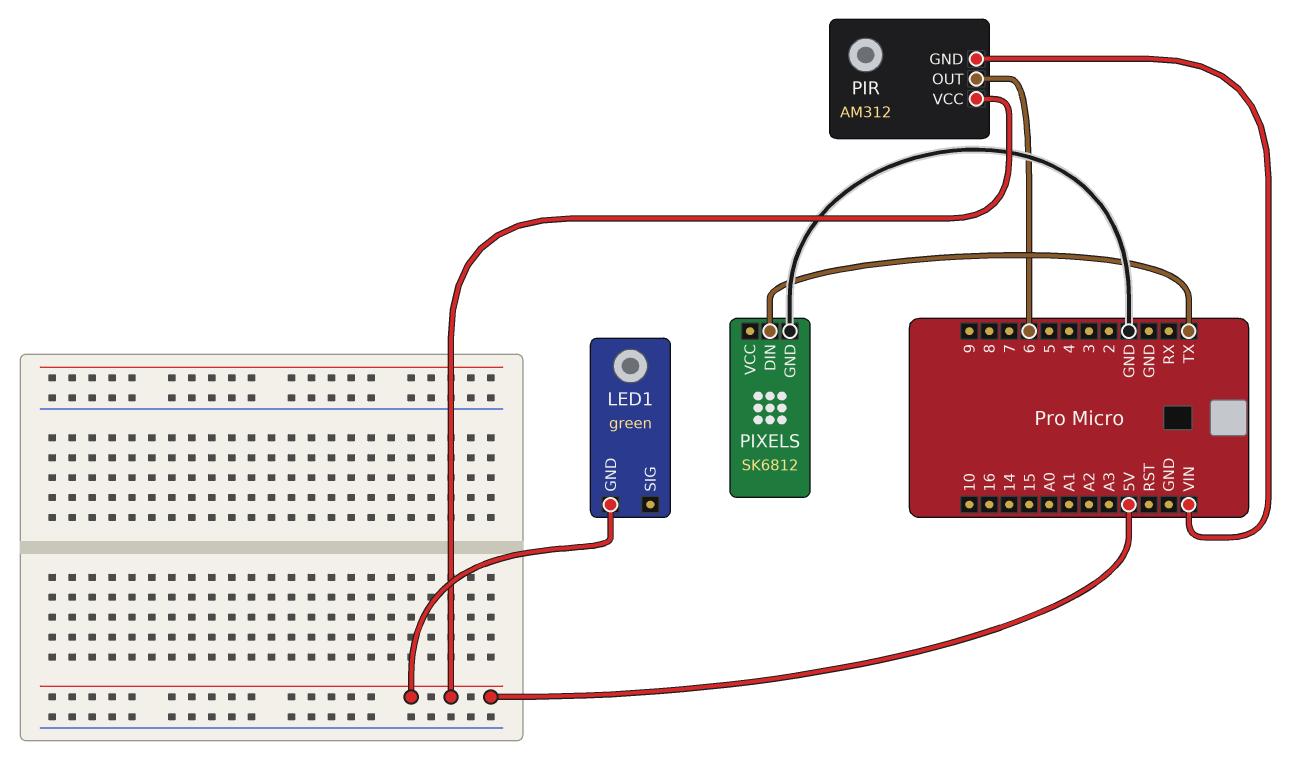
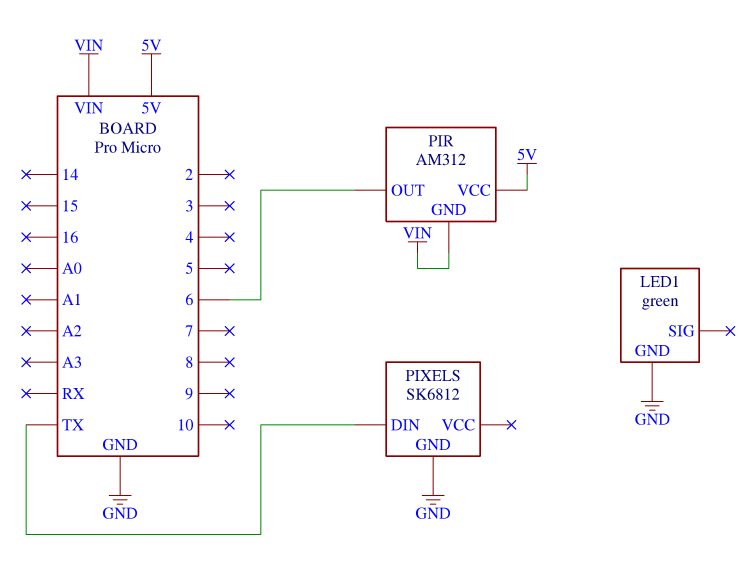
LED1 pin GND: 5V -> GND

